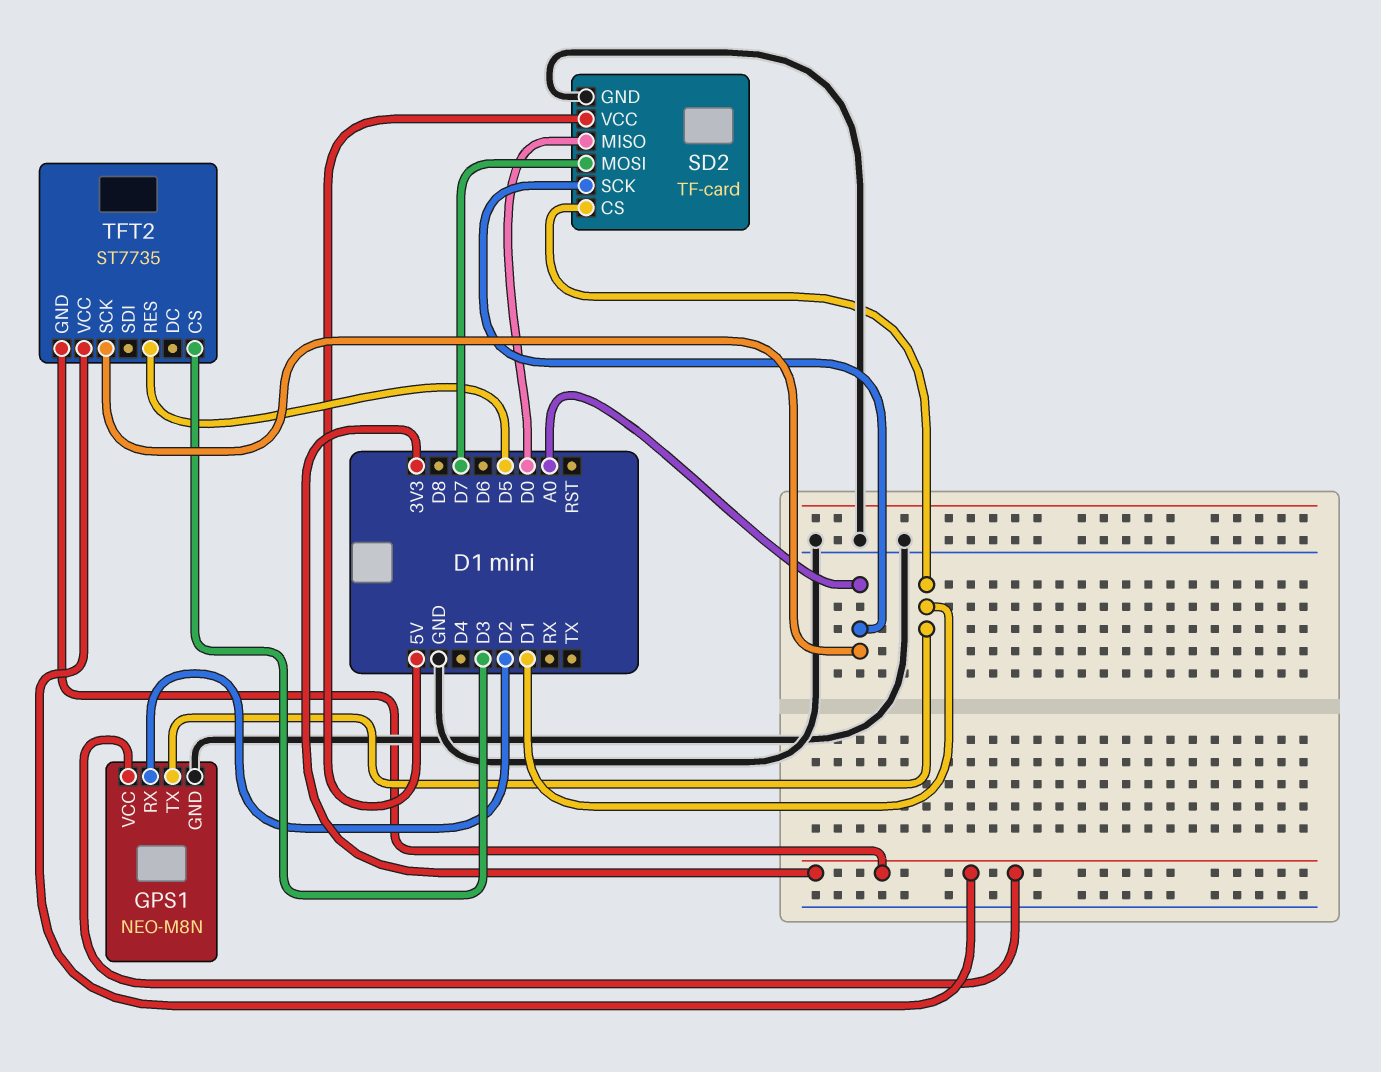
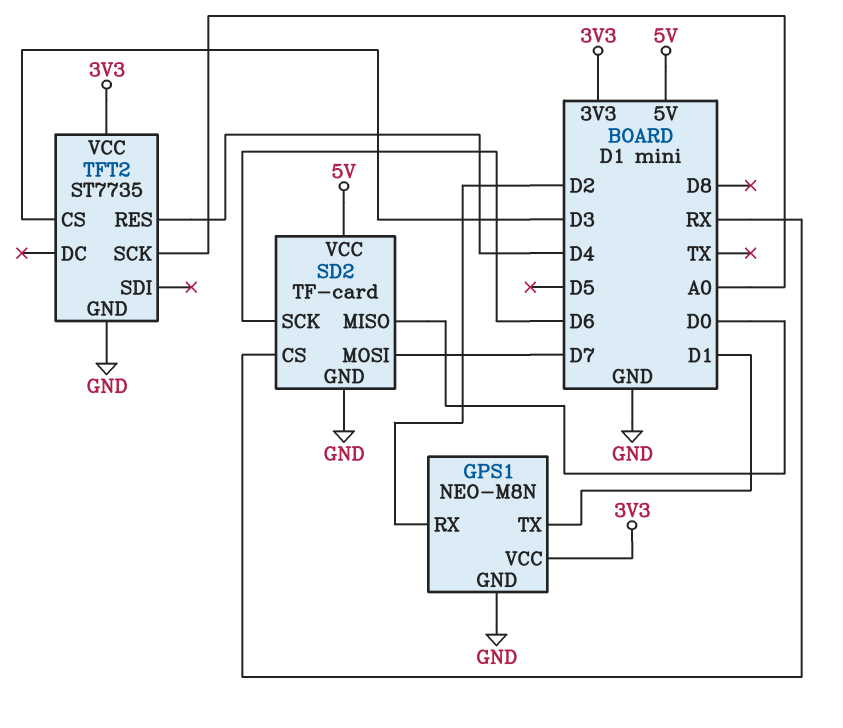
SD2 pin CS: D1 -> RX
SD2 pin SCK: A0 -> D6
TFT2 pin GND: 3V3 -> GND
TFT2 pin RES: D5 -> D4

